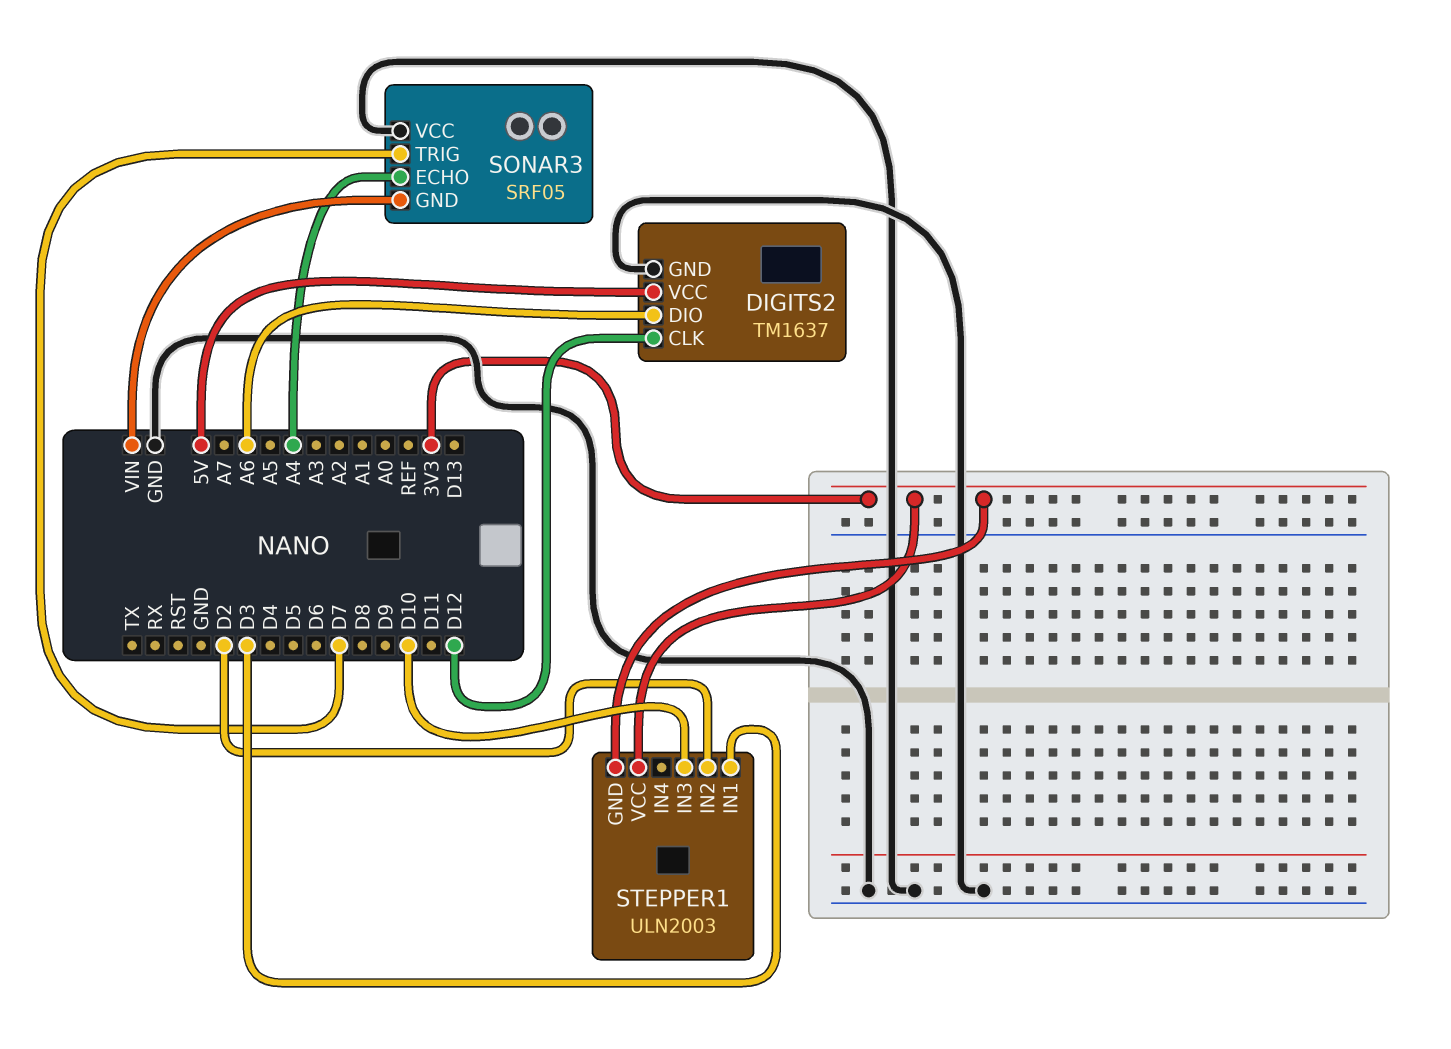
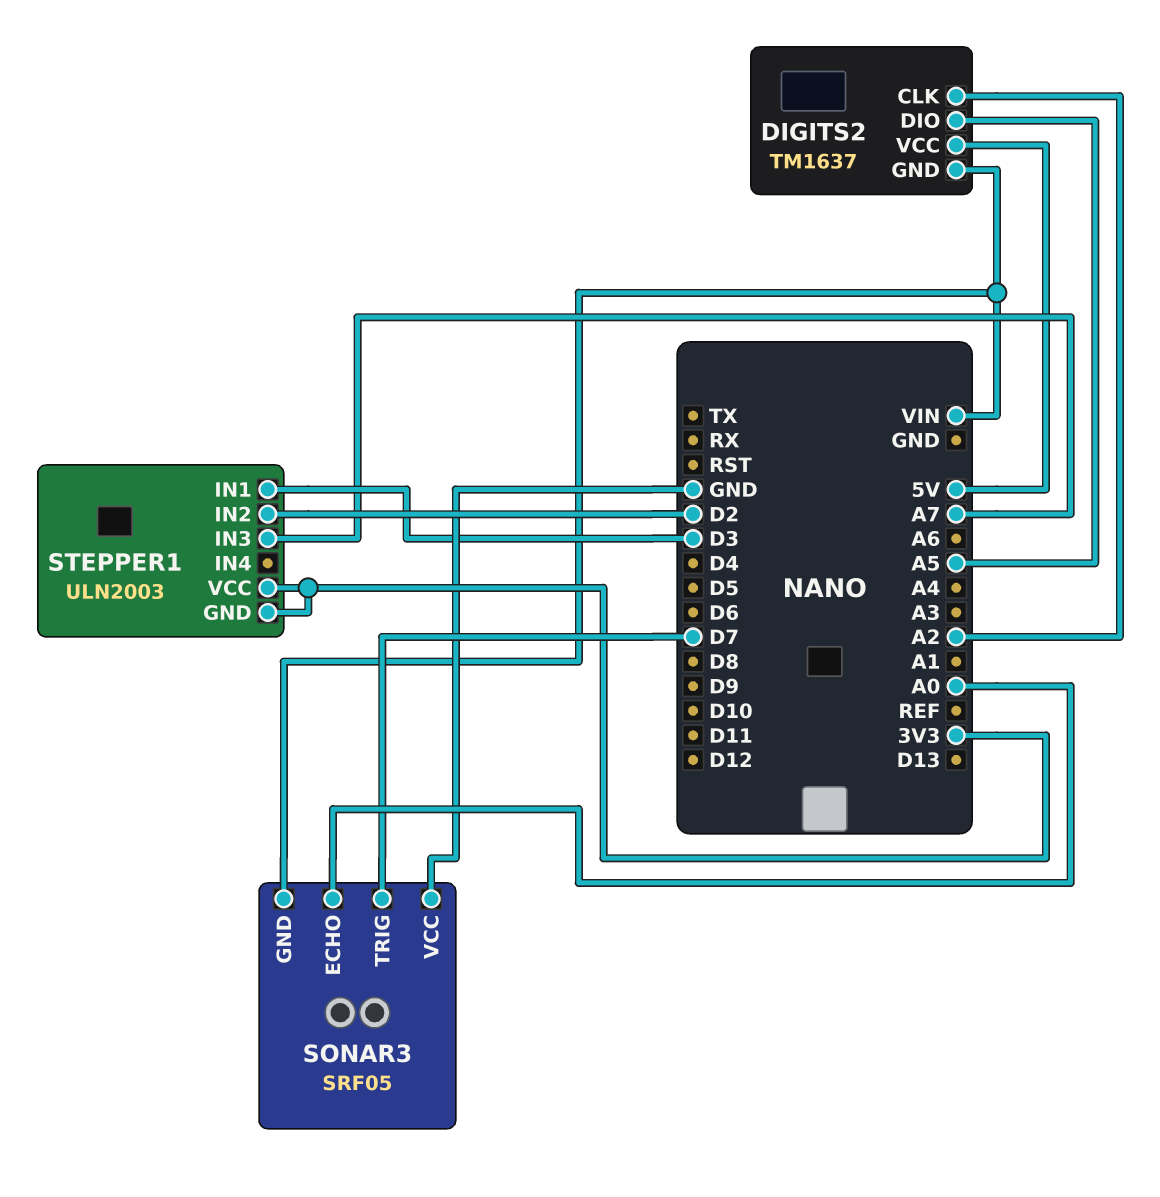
DIGITS2 pin CLK: D12 -> A2
DIGITS2 pin DIO: A6 -> A5
DIGITS2 pin GND: GND -> VIN
SONAR3 pin ECHO: A4 -> A0
STEPPER1 pin IN3: D10 -> A7

